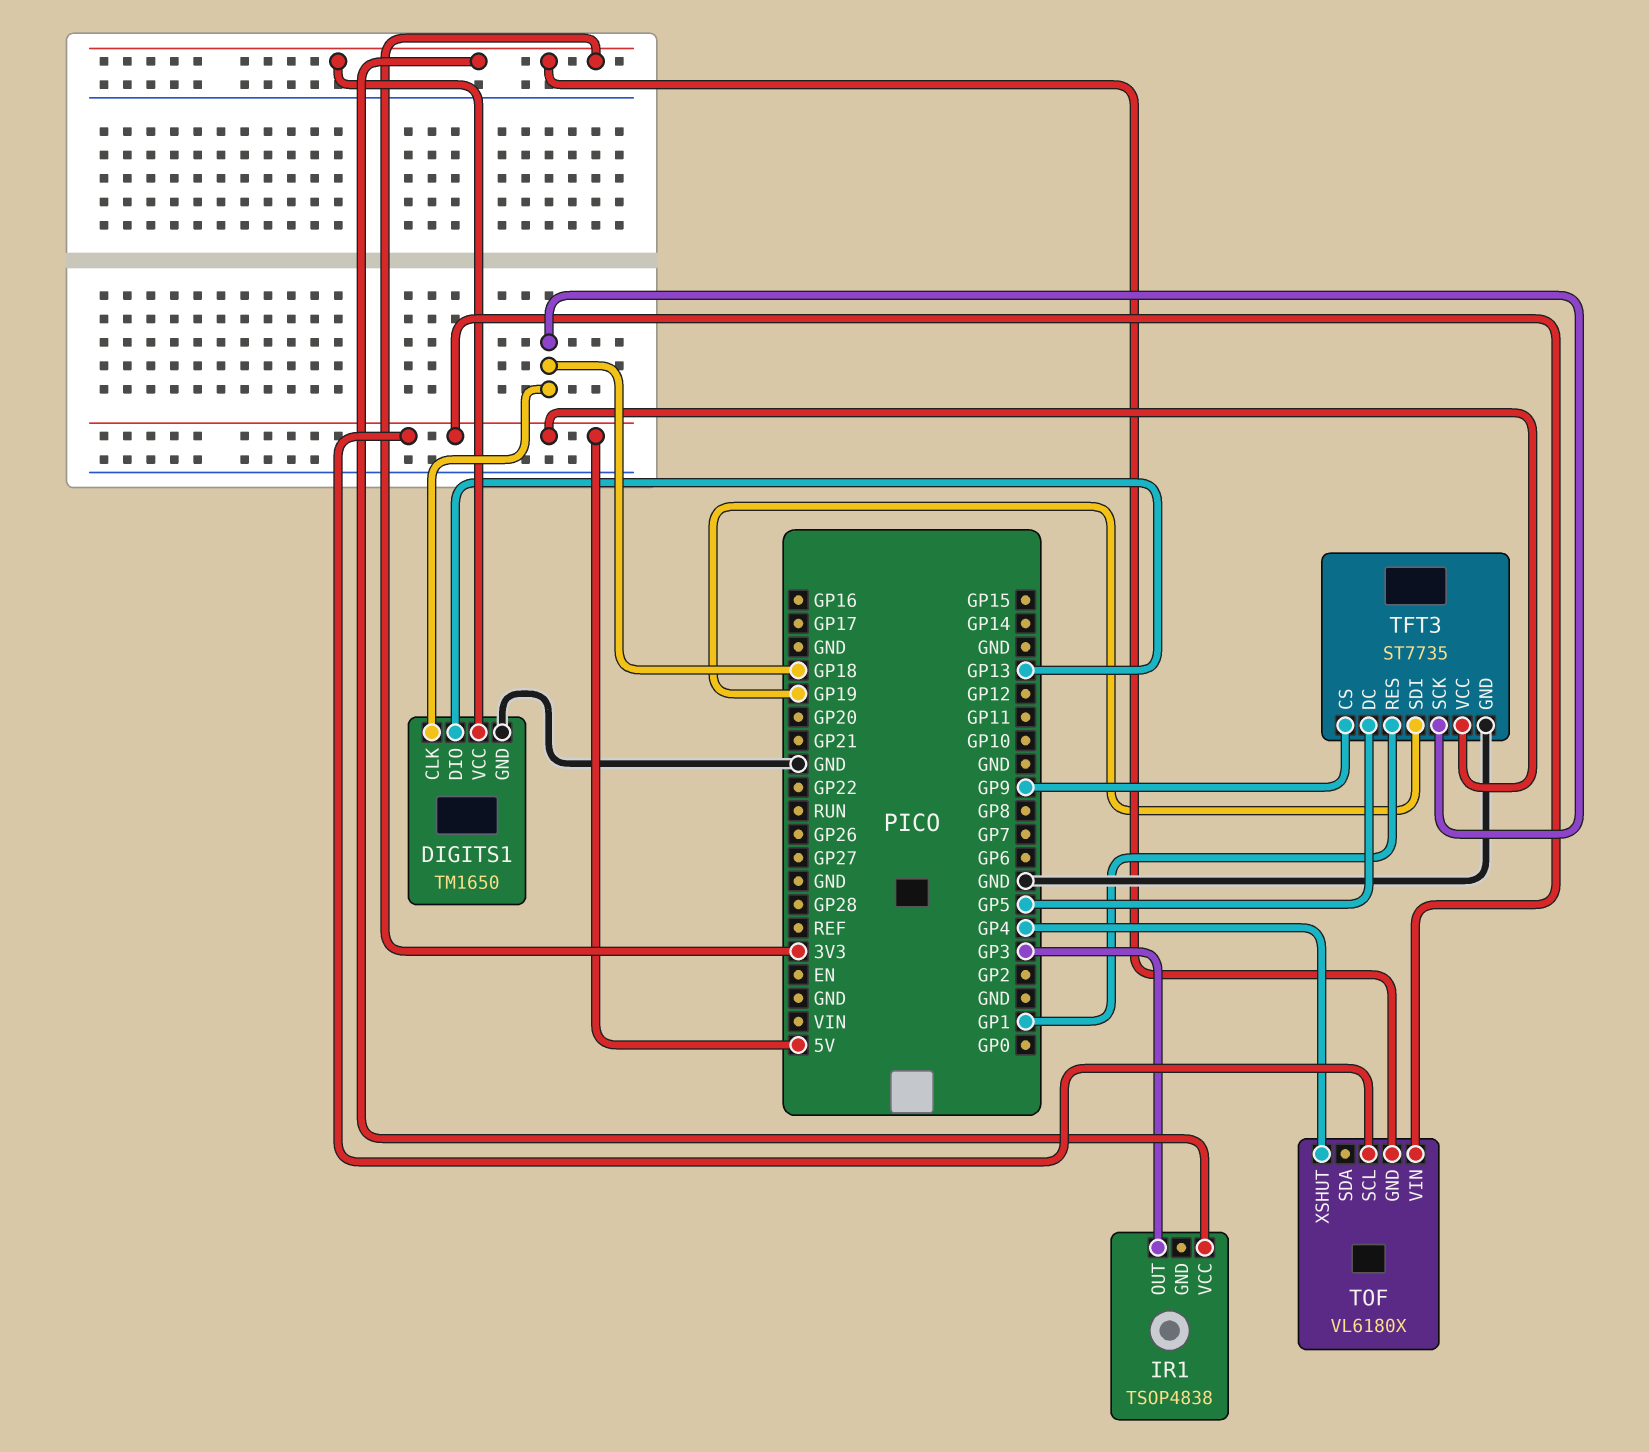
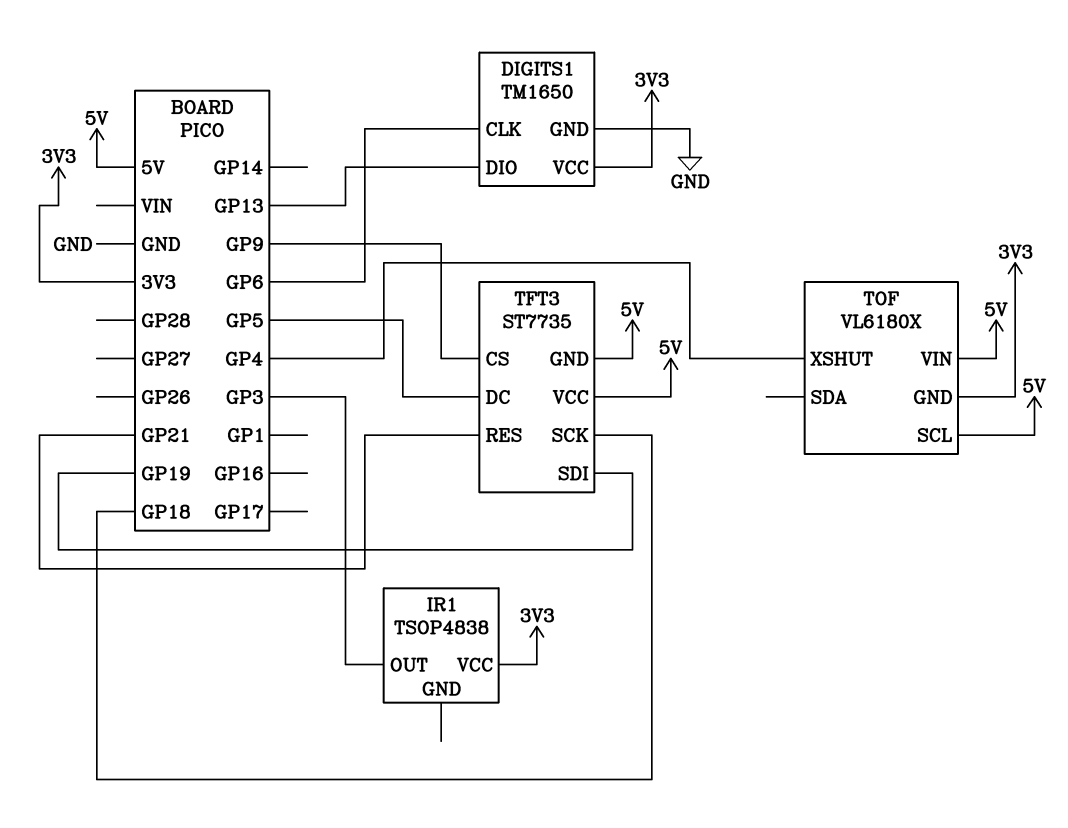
DIGITS1 pin CLK: GP18 -> GP6
TFT3 pin GND: GND -> 5V
TFT3 pin RES: GP1 -> GP21

